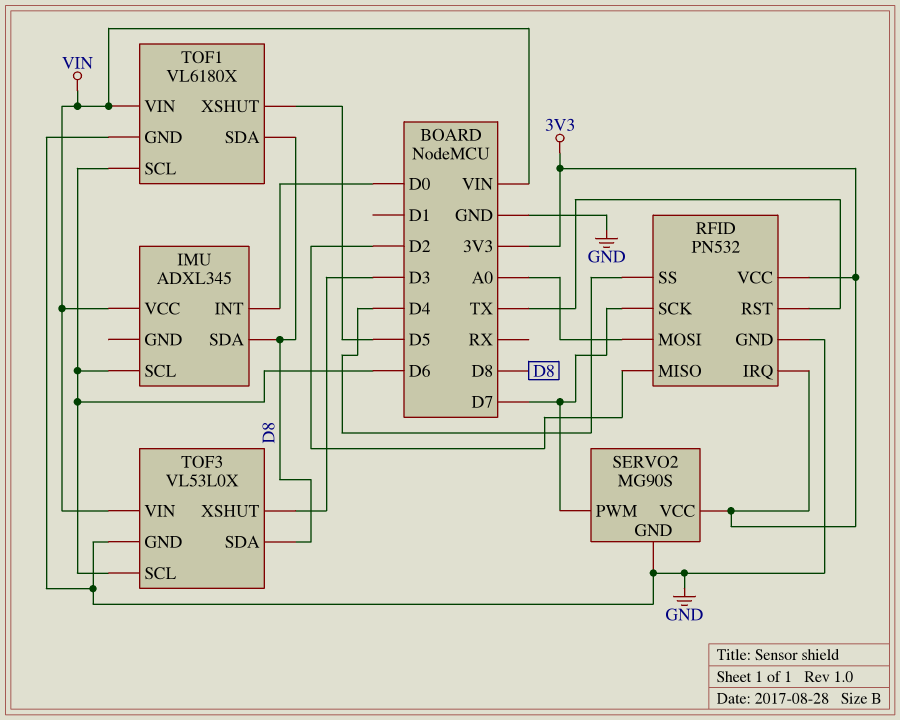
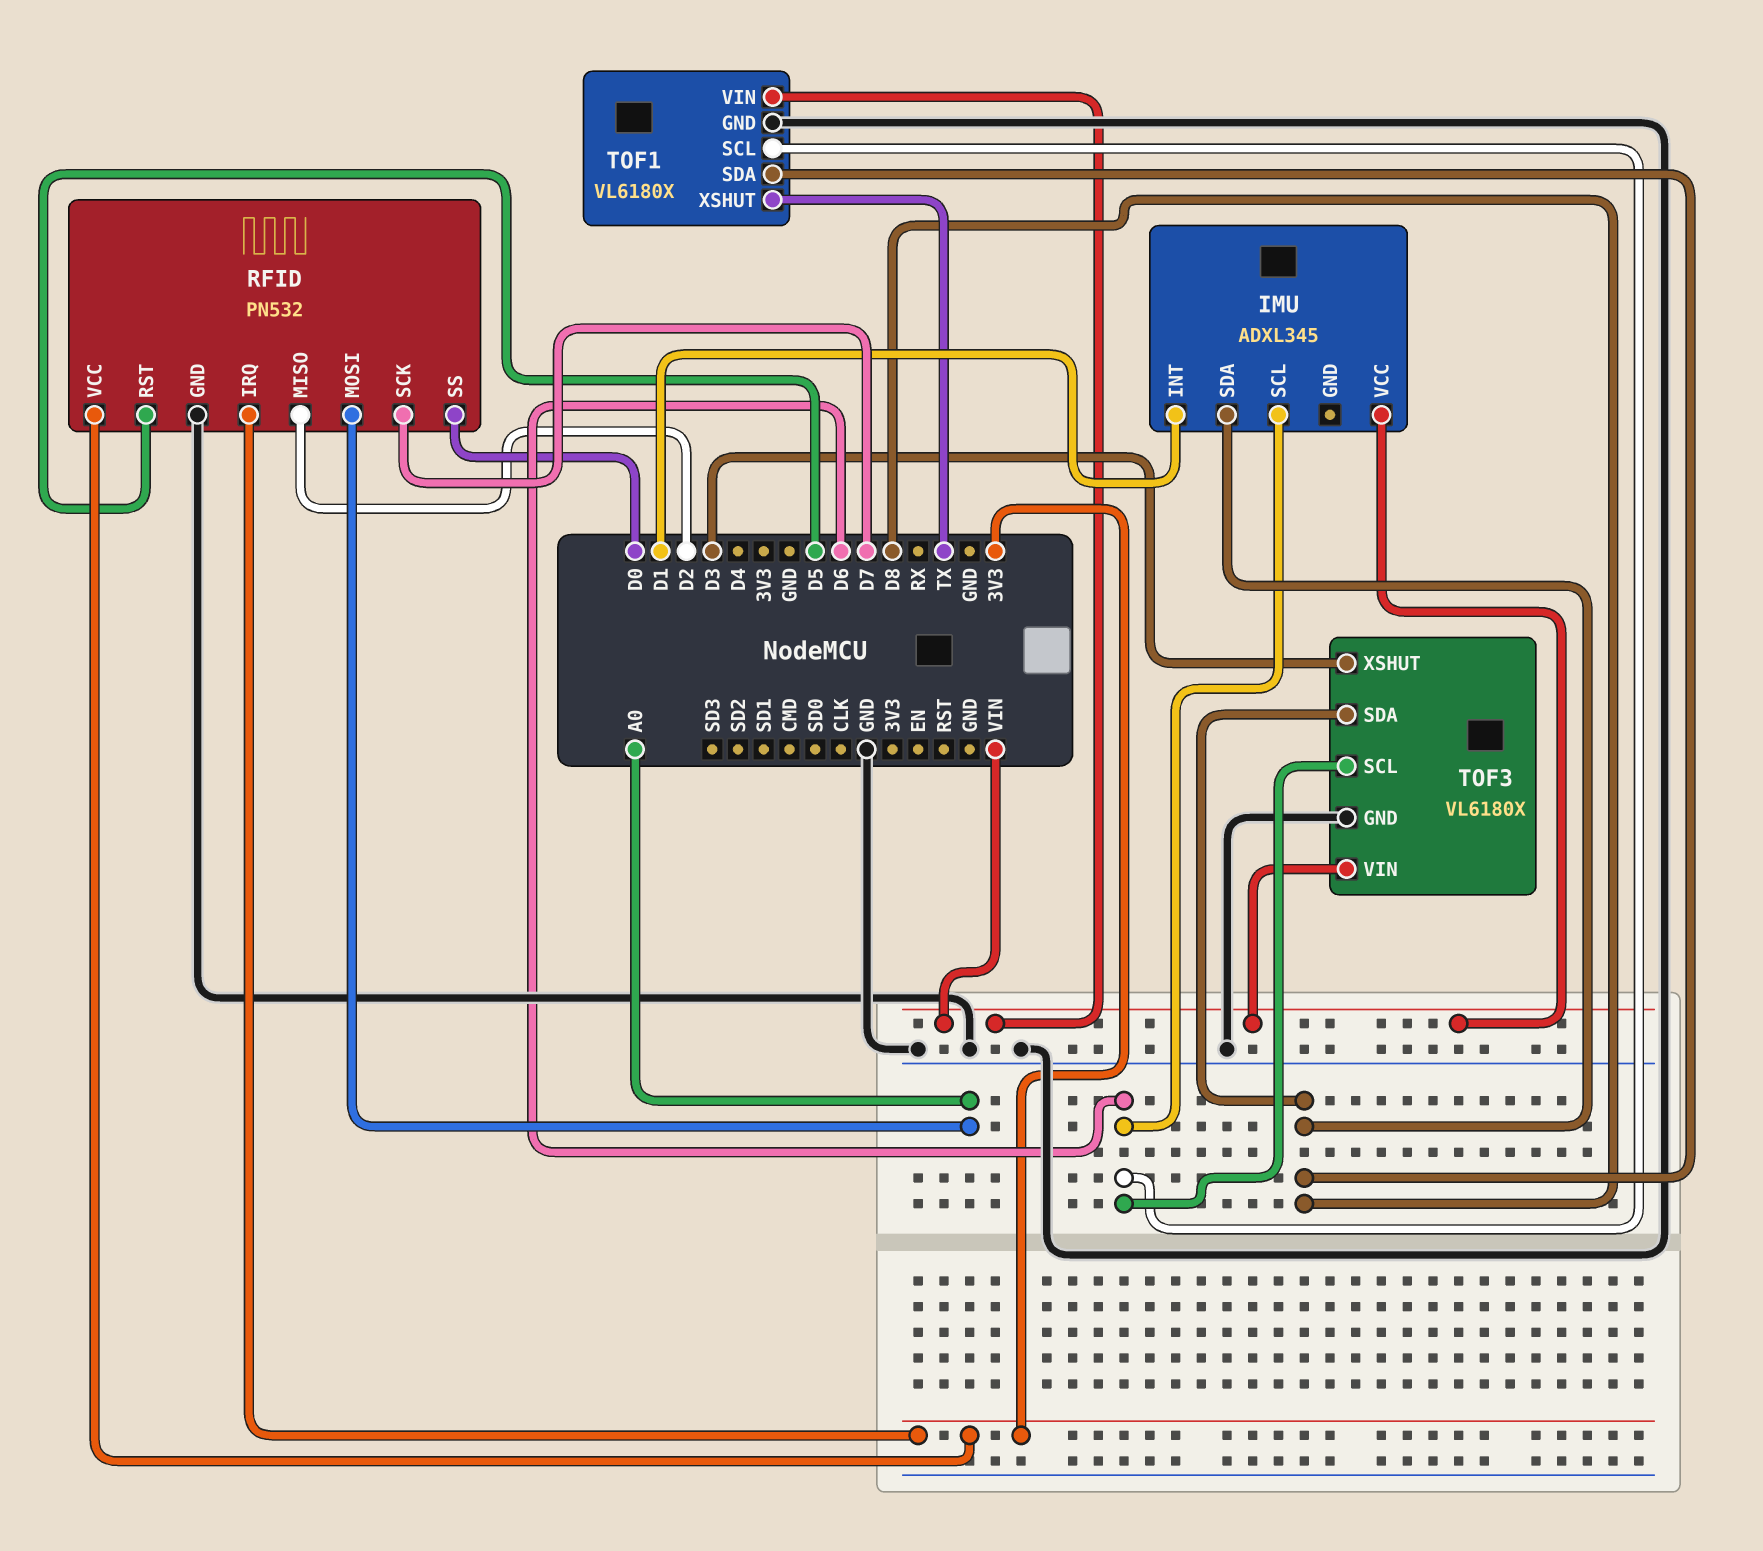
IMU pin INT: D0 -> D1
RFID pin RST: TX -> D5
RFID pin SS: D4 -> D0
SERVO2: MG90S -> none
SERVO2 pin GND: GND -> none
SERVO2 pin PWM: D7 -> none
SERVO2 pin VCC: 3V3 -> none
TOF1 pin XSHUT: D5 -> TX
TOF3: VL53L0X -> VL6180X

